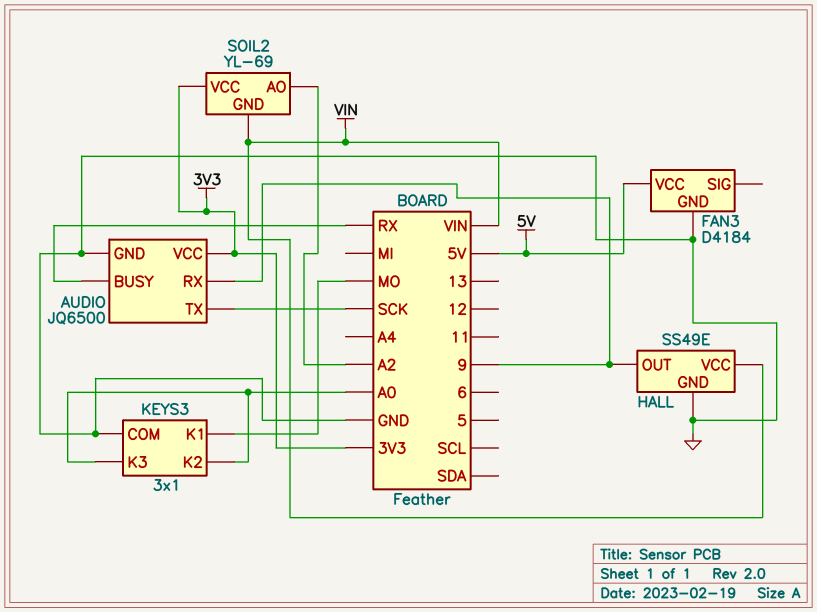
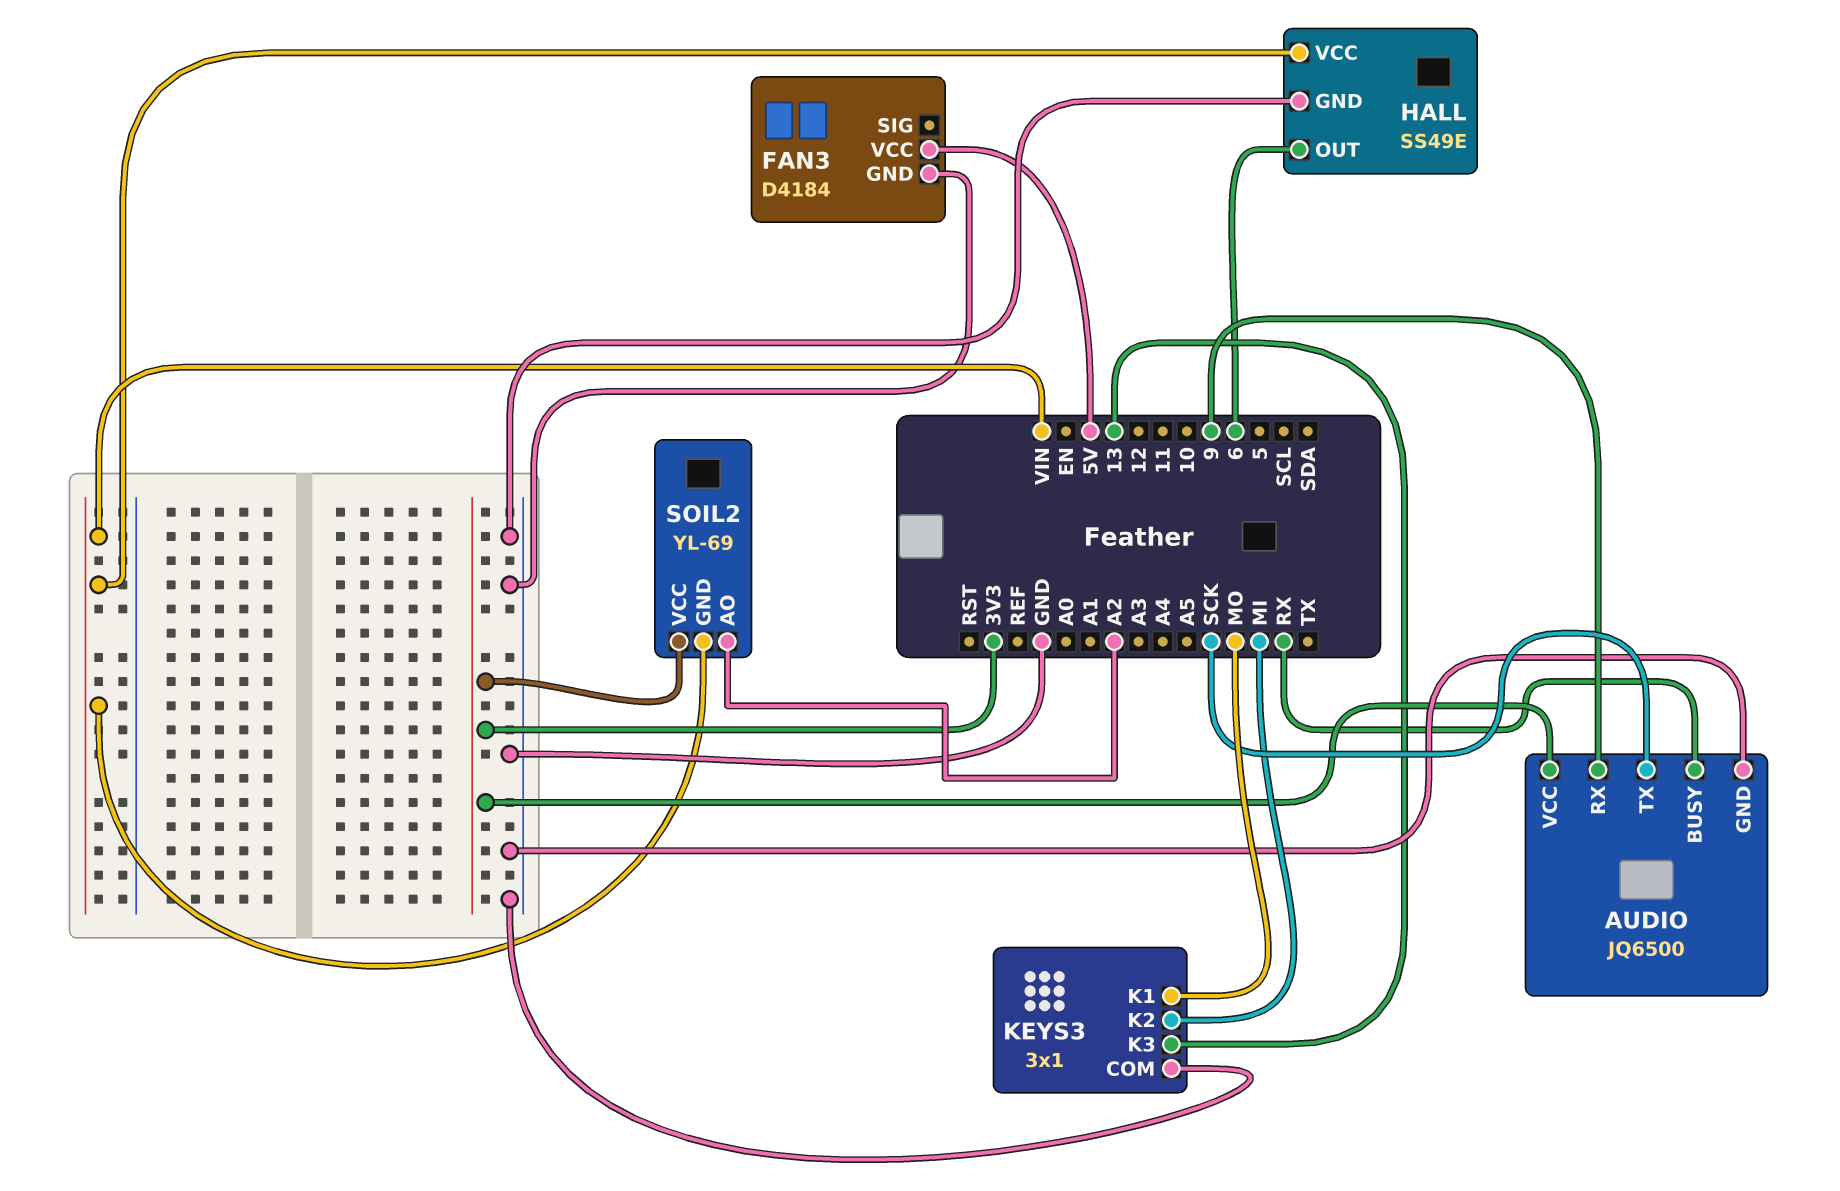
HALL pin OUT: 9 -> 6
KEYS3 pin K2: A0 -> MI
KEYS3 pin K3: A0 -> 13

